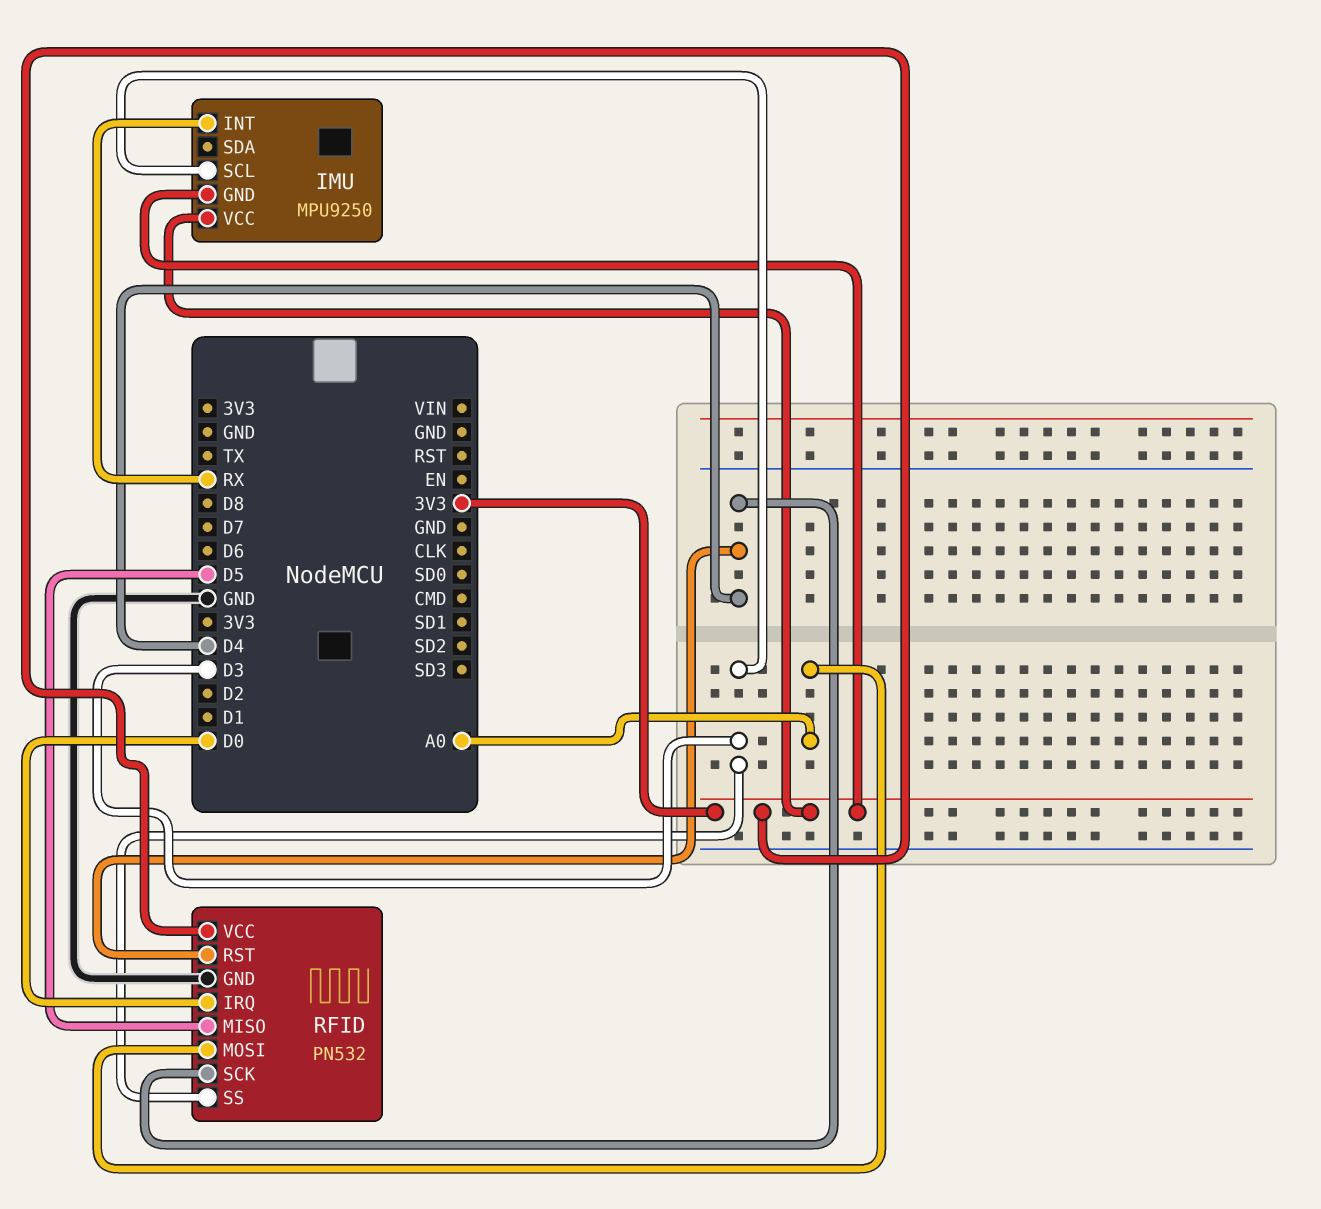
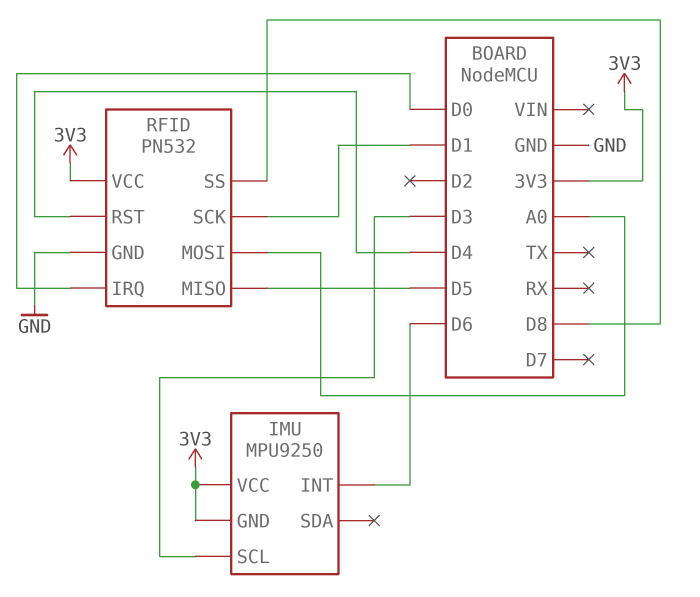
IMU pin INT: RX -> D6
RFID pin SCK: D4 -> D1
RFID pin SS: D3 -> D8

